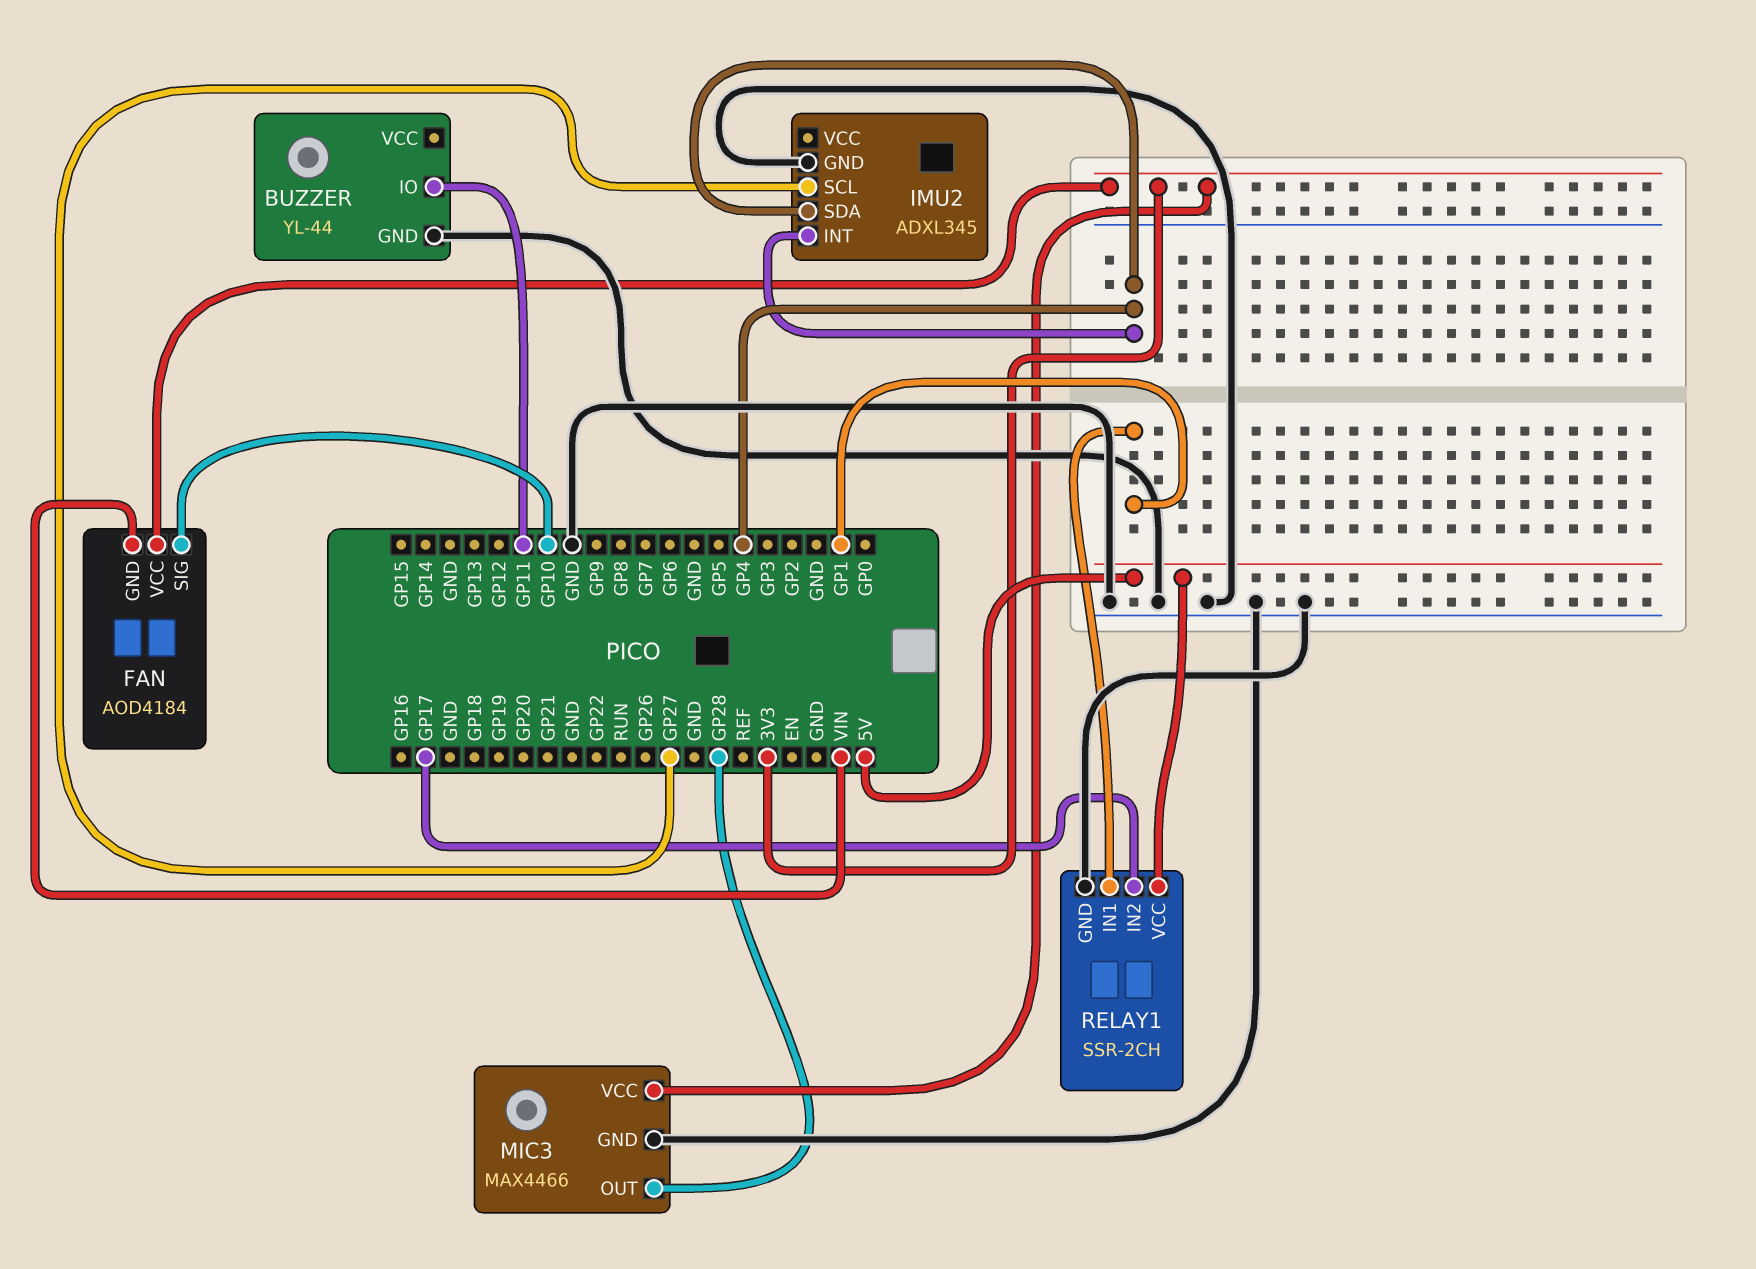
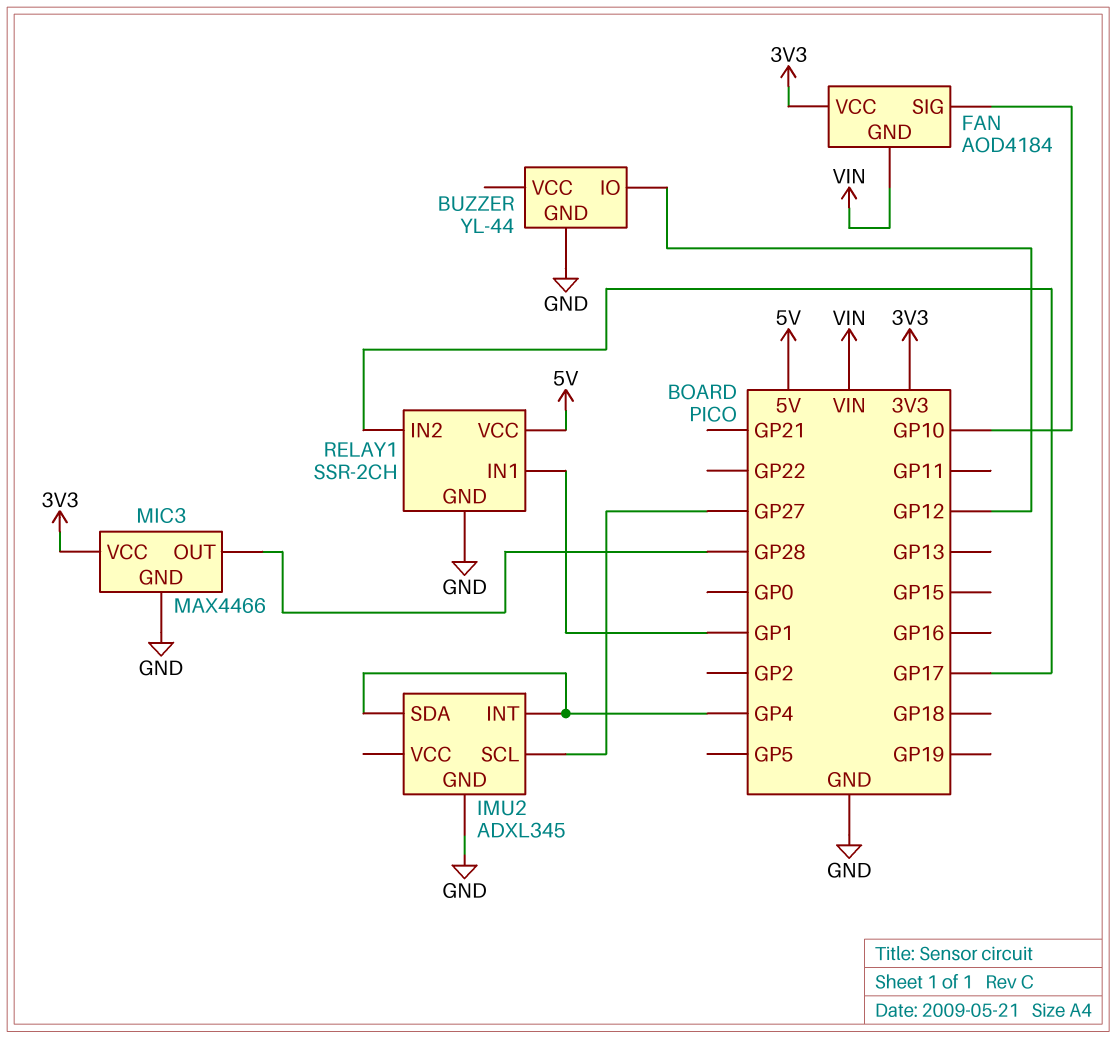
BUZZER pin IO: GP11 -> GP12

